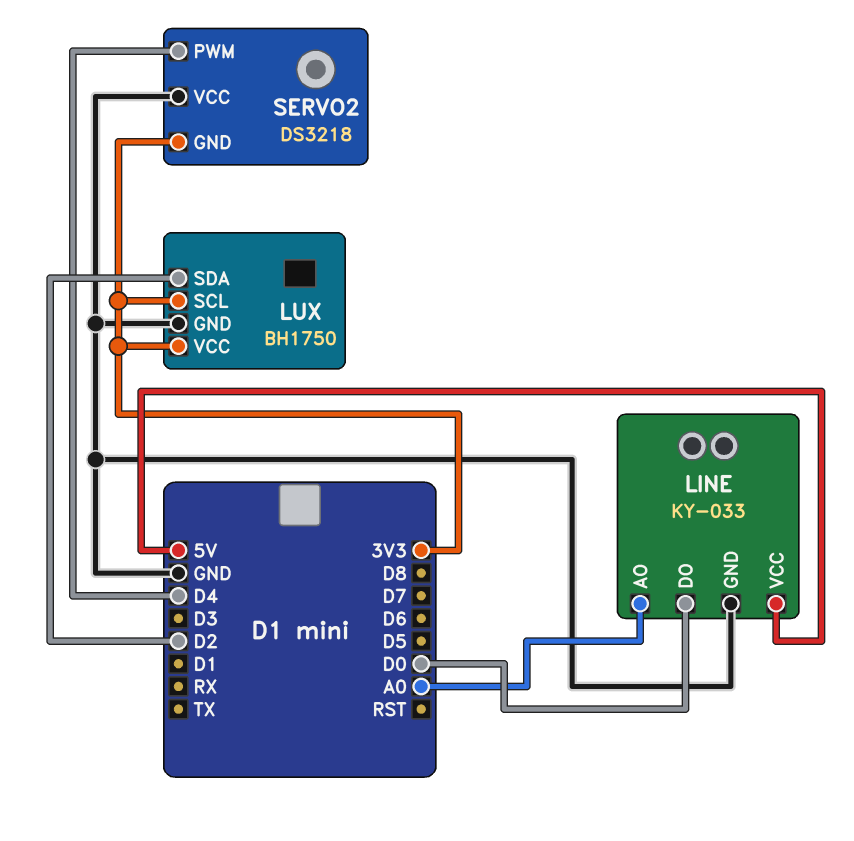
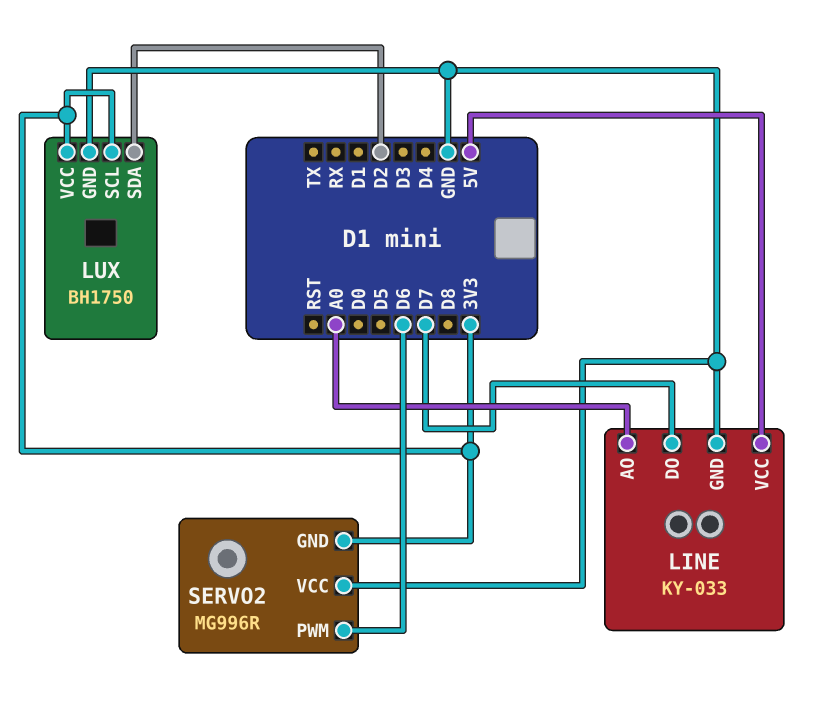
LINE pin DO: D0 -> D7
SERVO2: DS3218 -> MG996R
SERVO2 pin PWM: D4 -> D6

